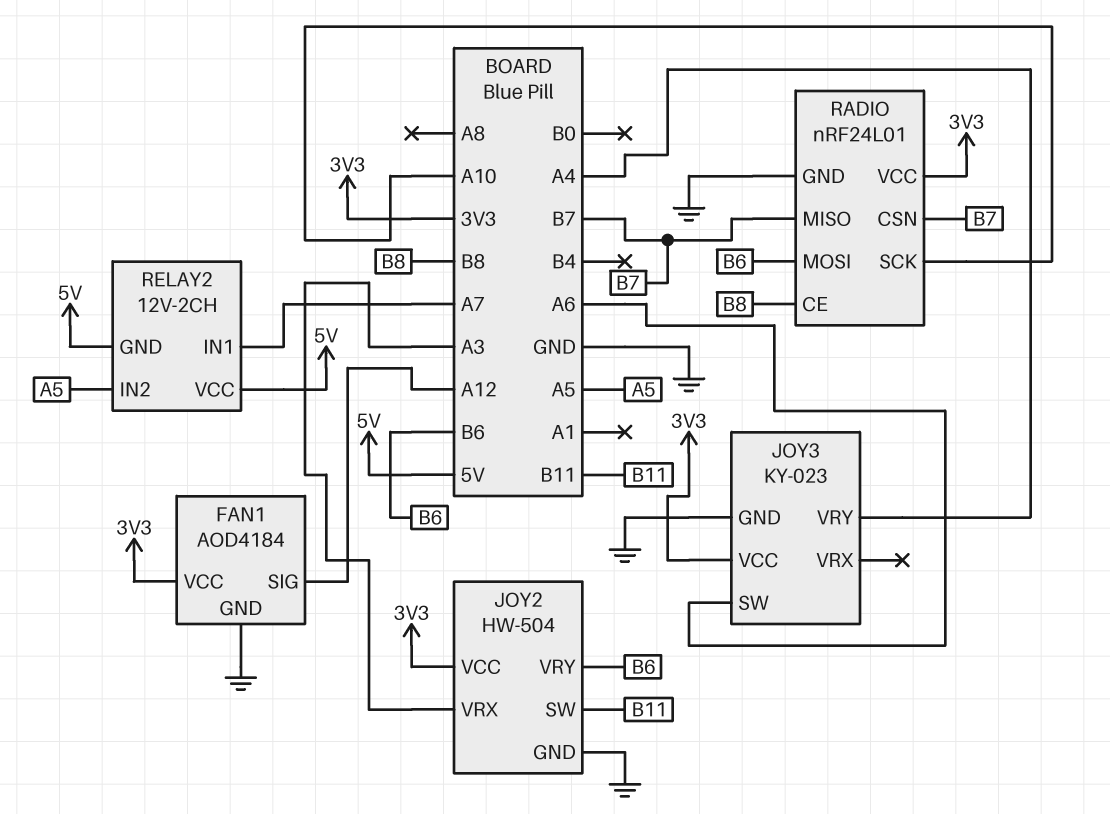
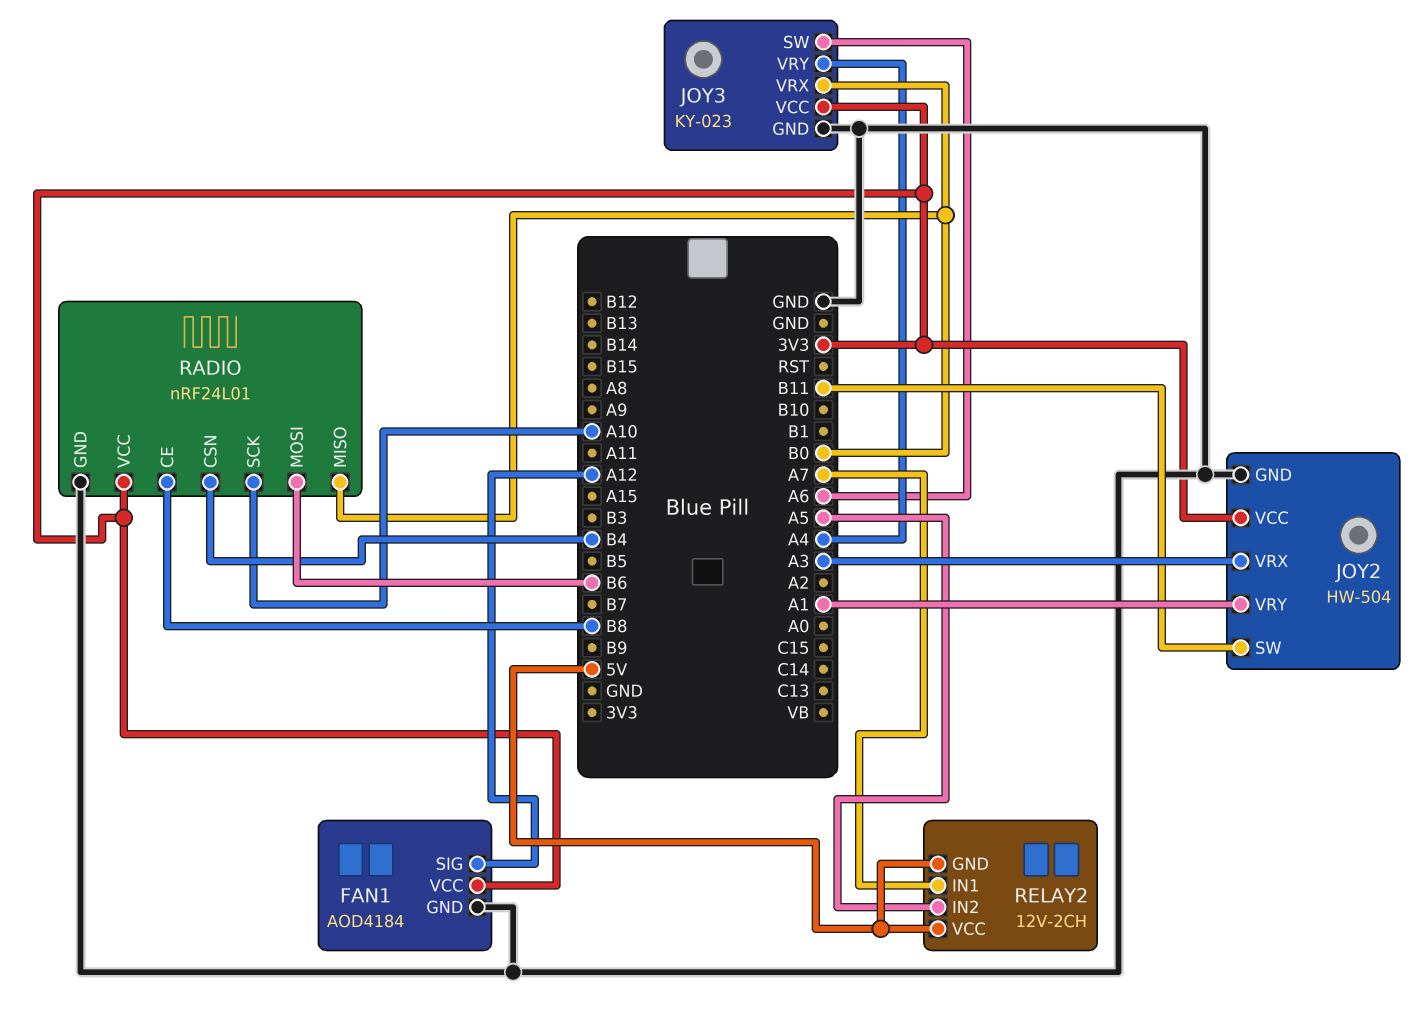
JOY2 pin VRY: B6 -> A1
JOY3 pin VRX: none -> B0
RADIO pin CSN: B7 -> B4
RADIO pin MISO: B7 -> B0

